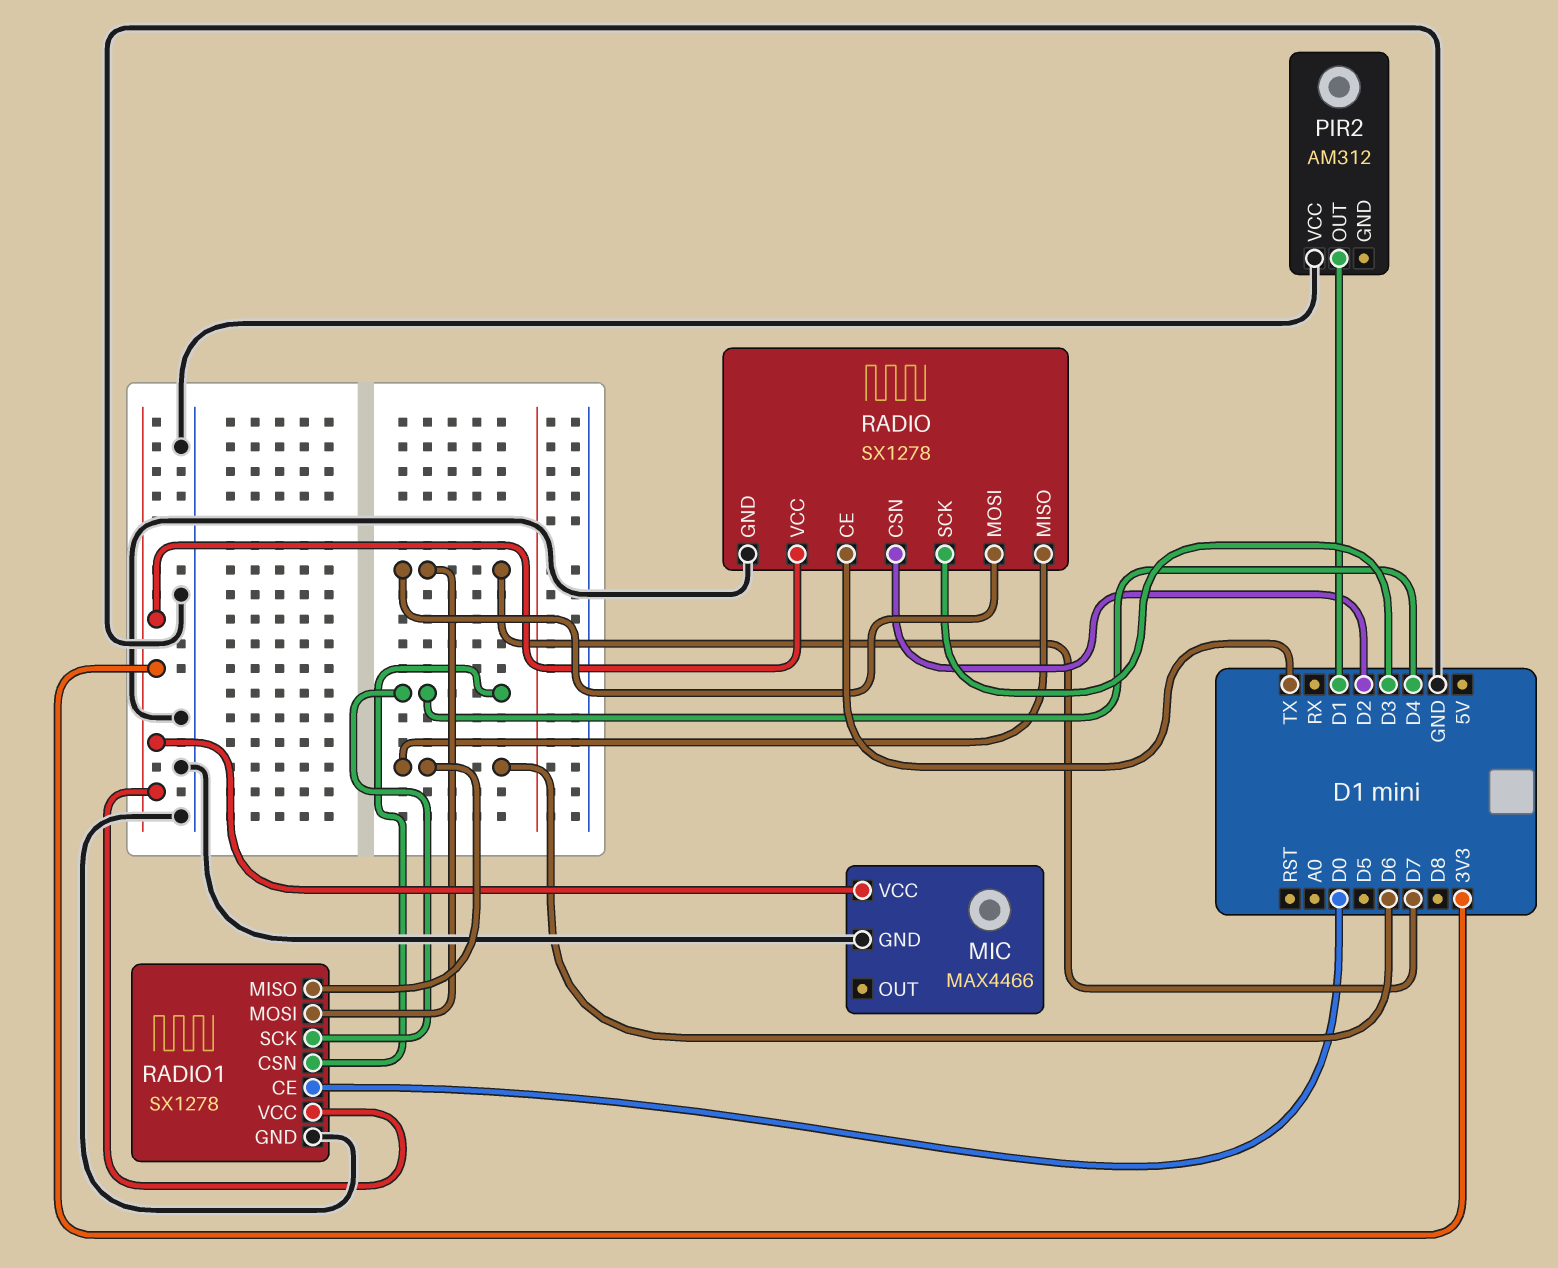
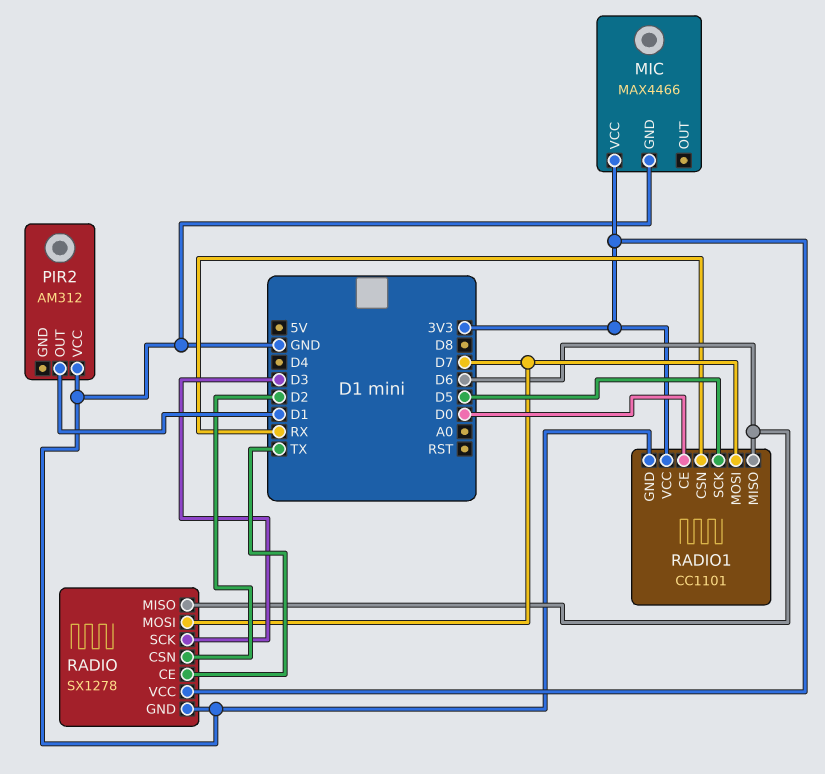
RADIO1: SX1278 -> CC1101
RADIO1 pin CSN: D4 -> RX
RADIO1 pin SCK: D4 -> D5

